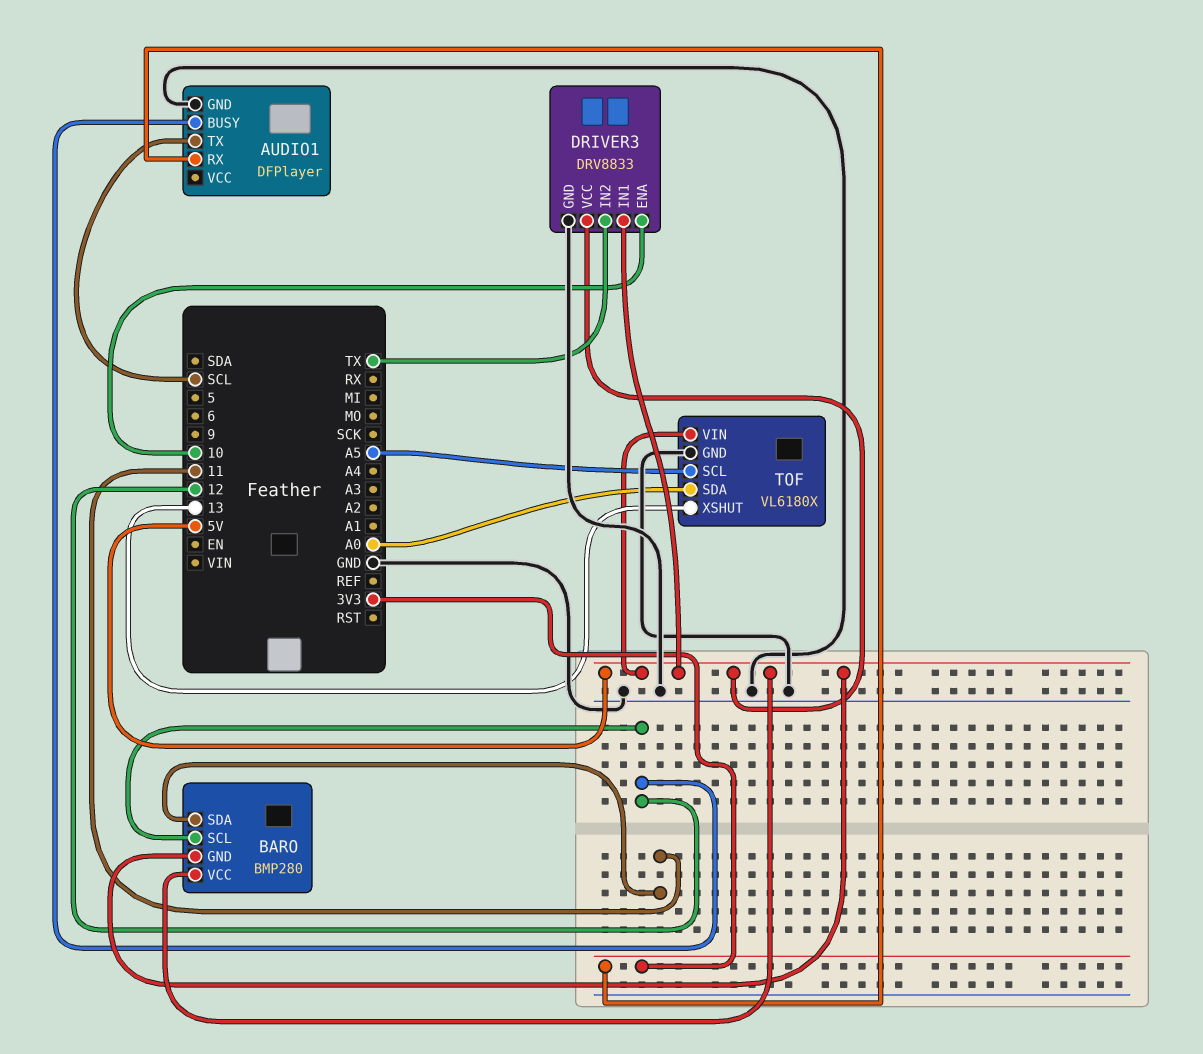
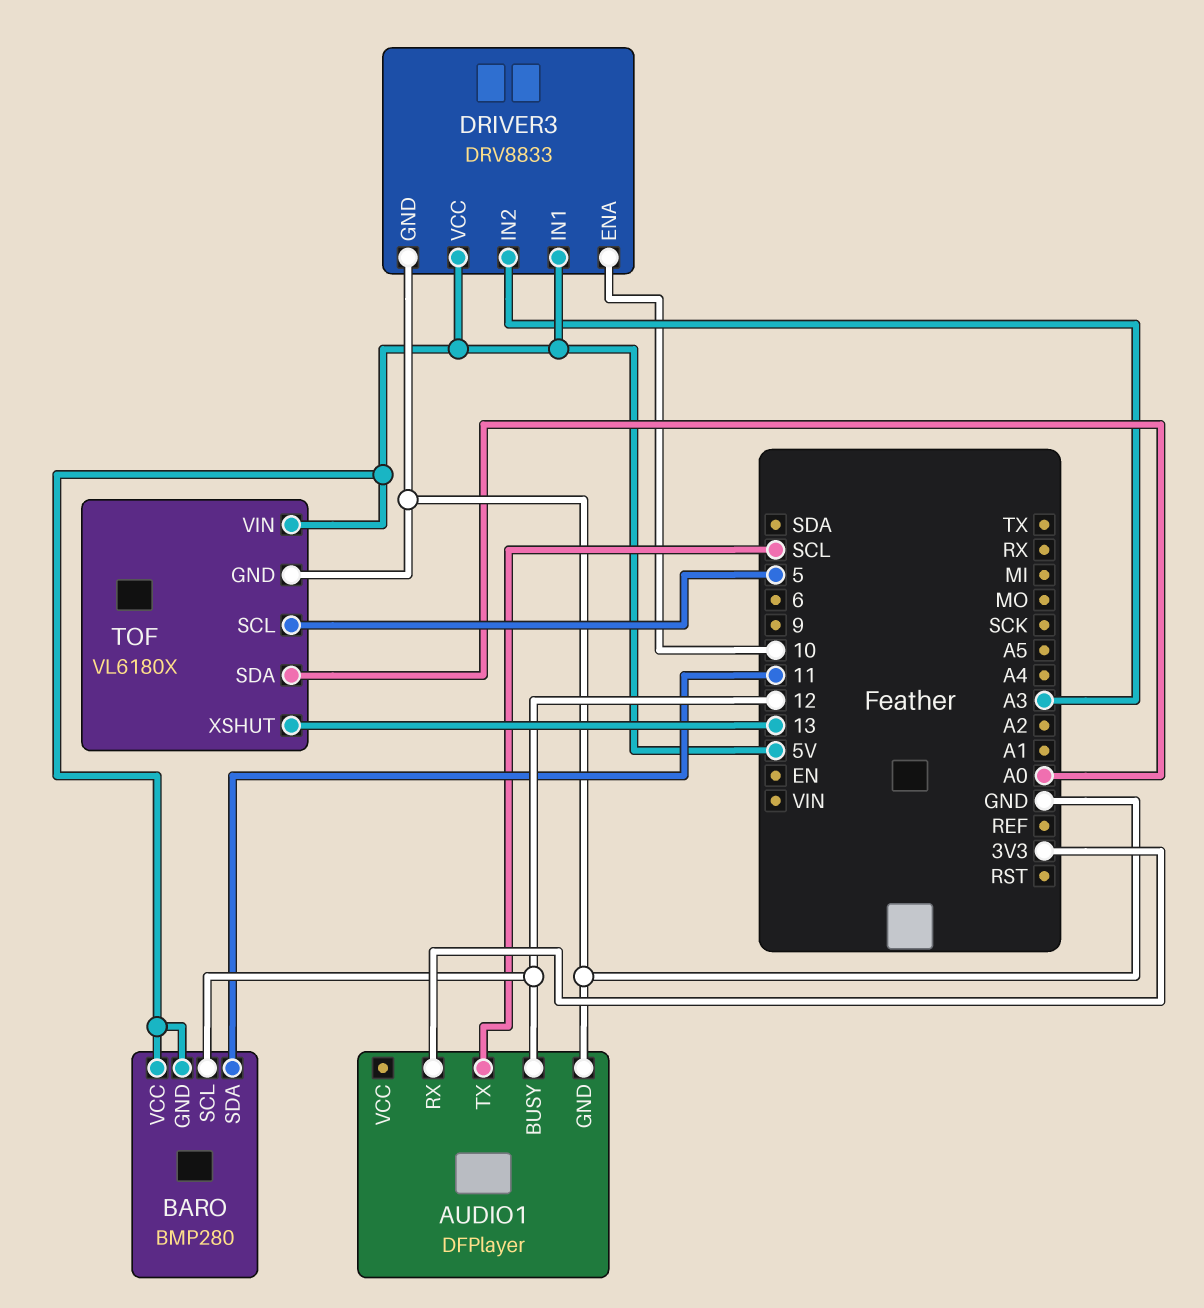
DRIVER3 pin IN2: TX -> A3
TOF pin SCL: A5 -> 5

